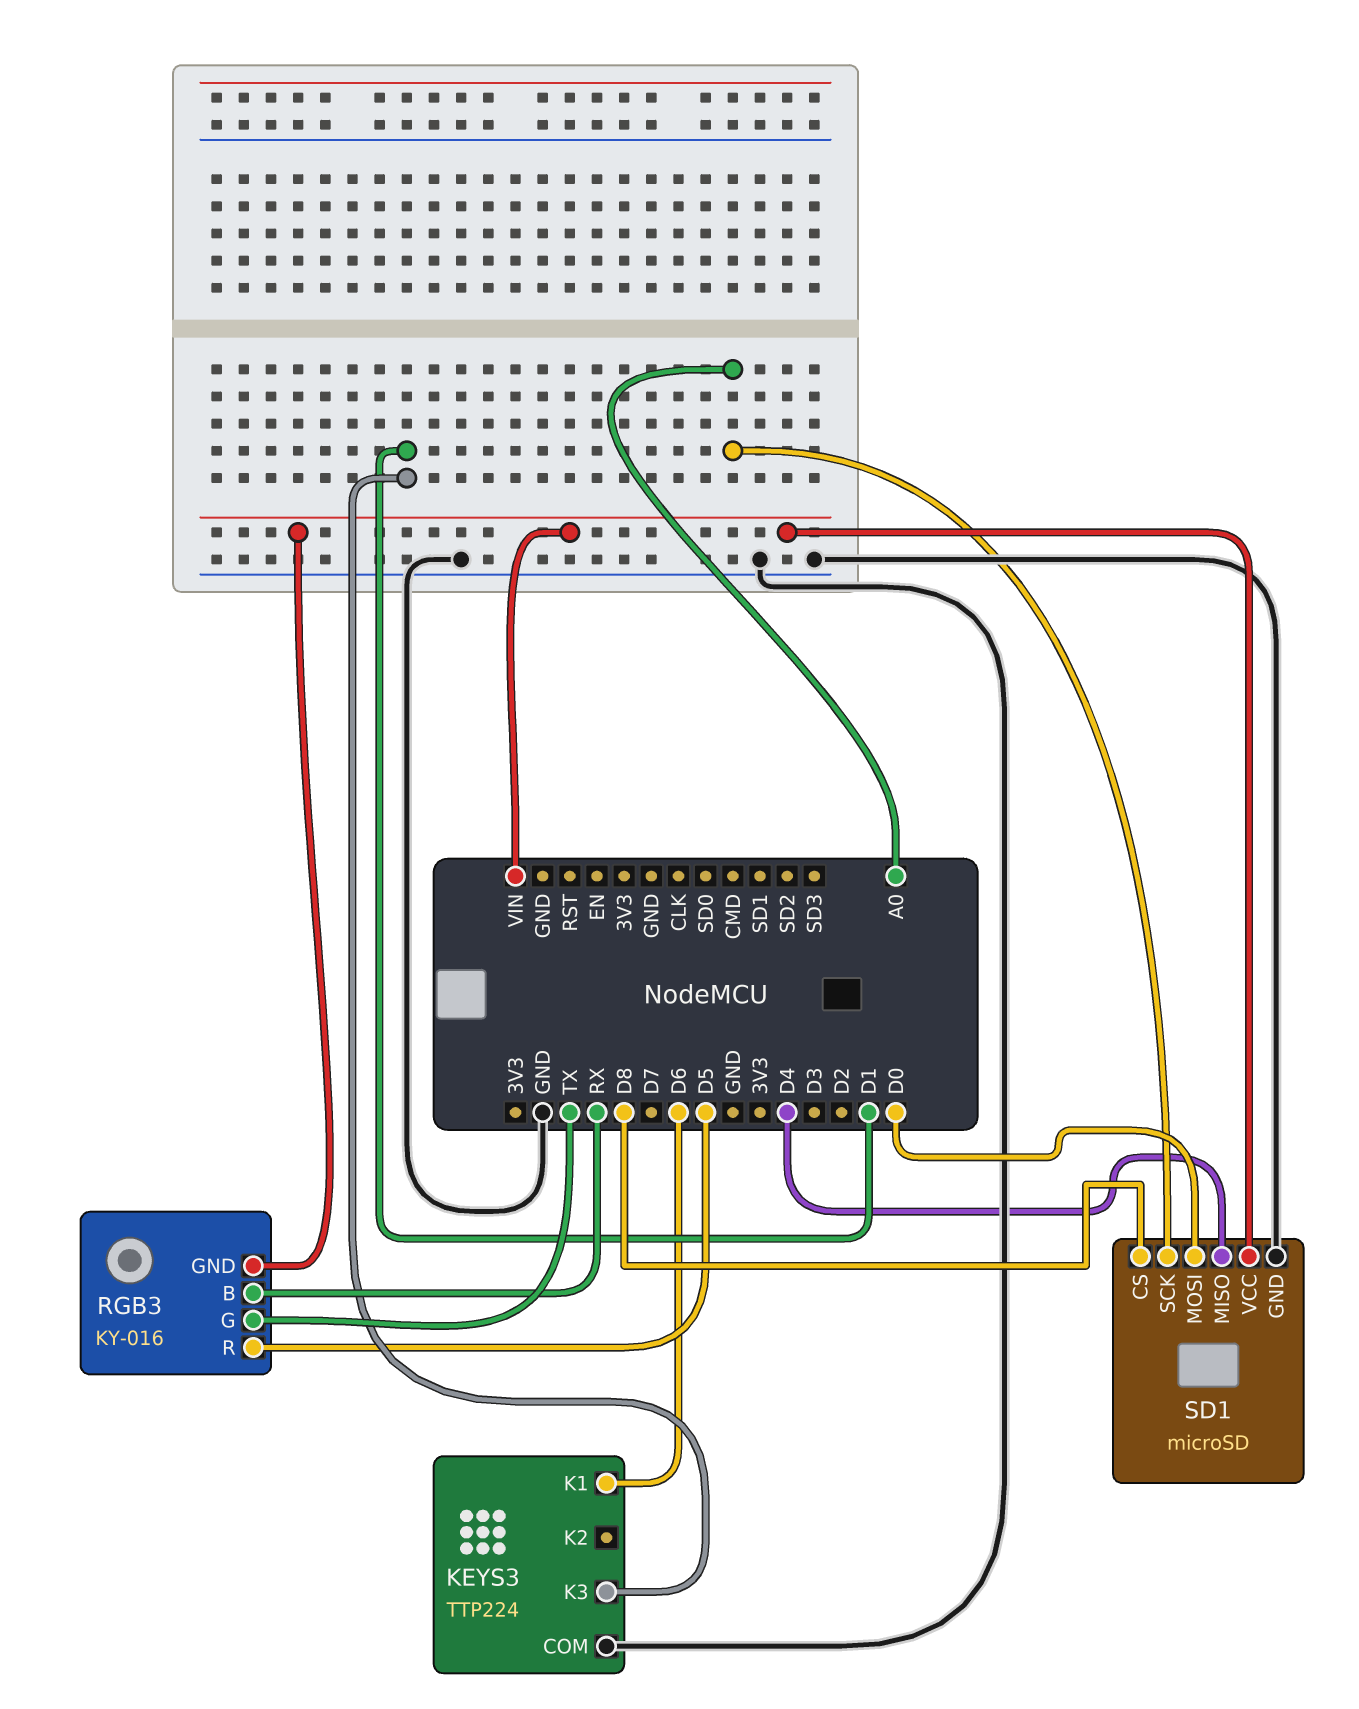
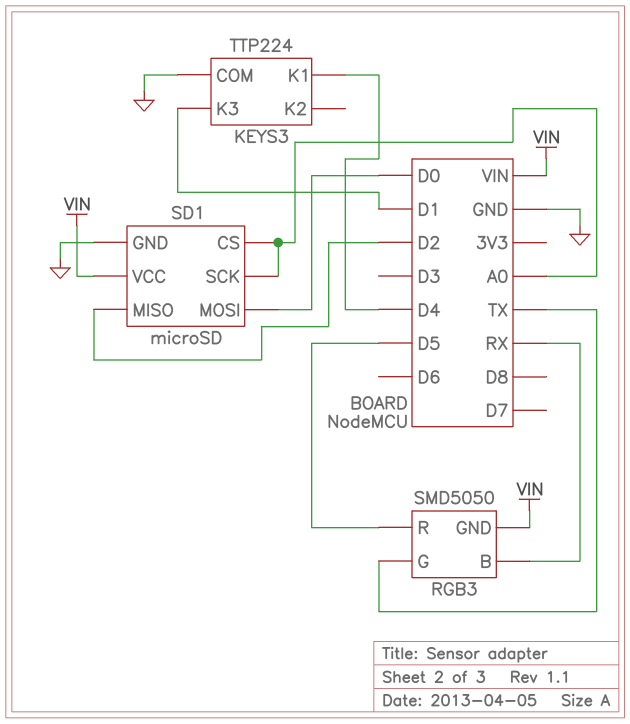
KEYS3 pin K1: D6 -> D4
RGB3: KY-016 -> SMD5050
SD1 pin CS: D8 -> A0
SD1 pin MISO: D4 -> D2

